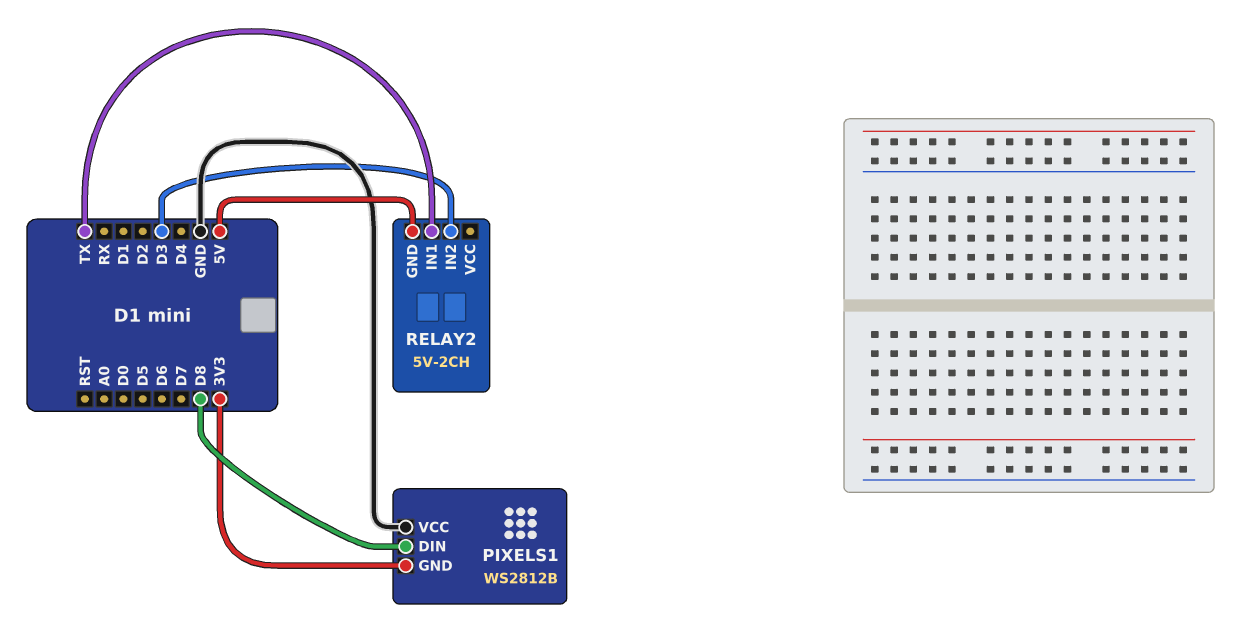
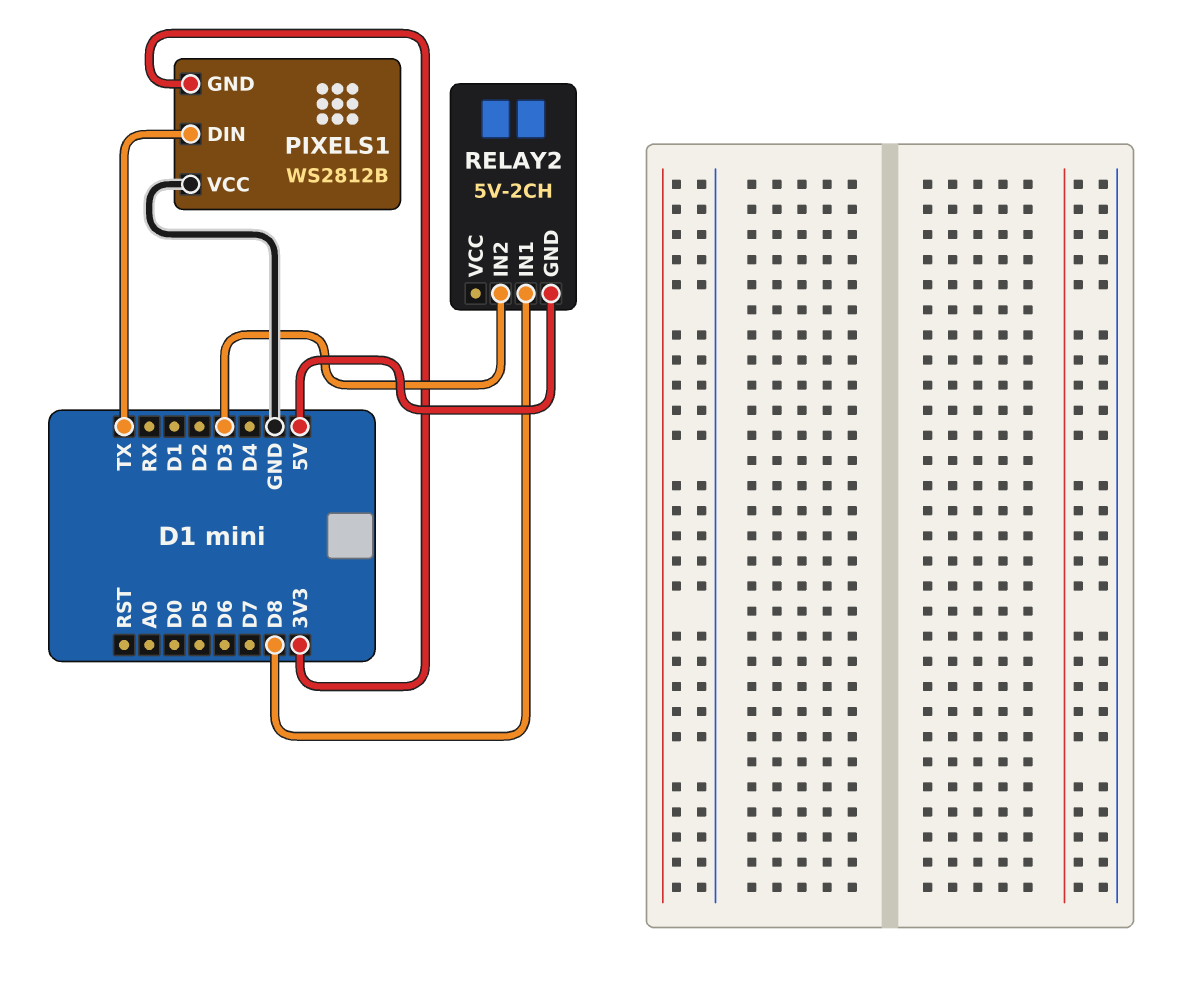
PIXELS1 pin DIN: D8 -> TX
RELAY2 pin IN1: TX -> D8

